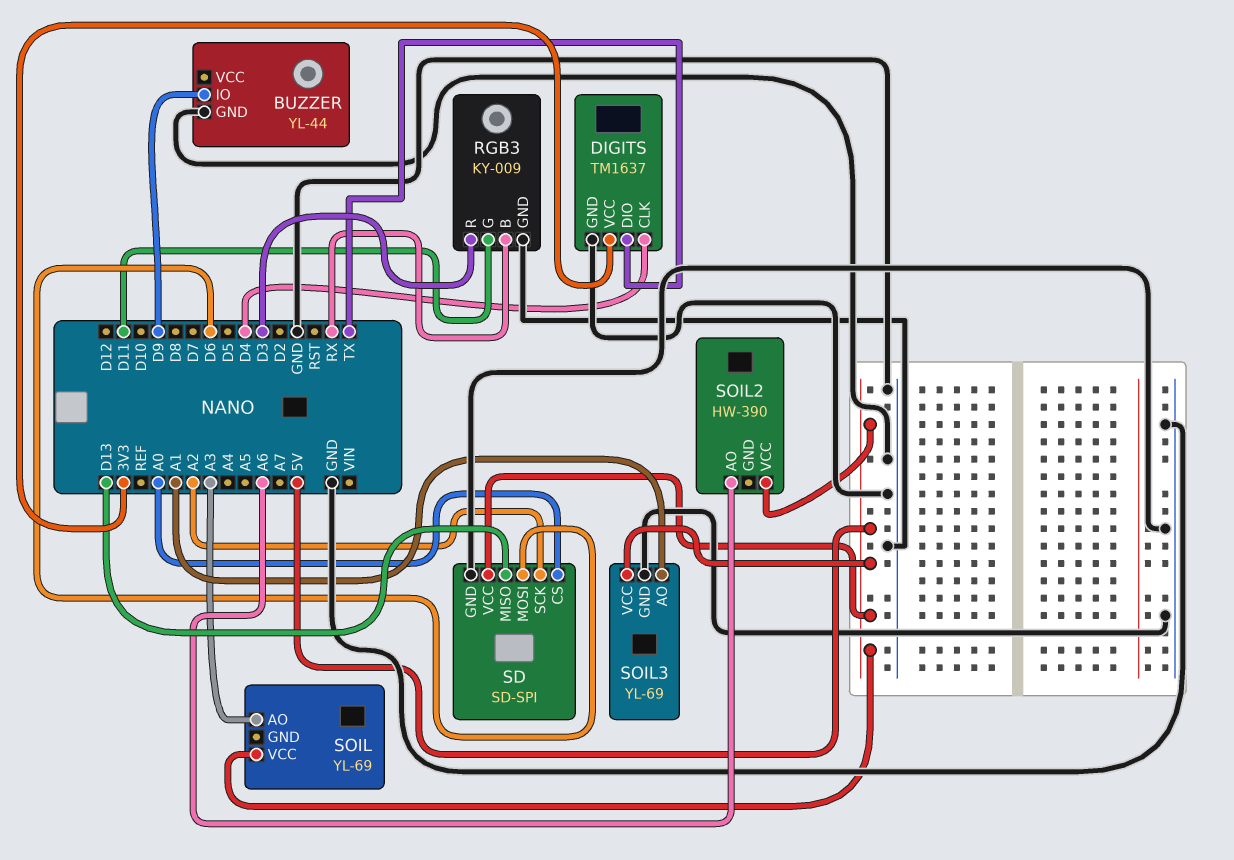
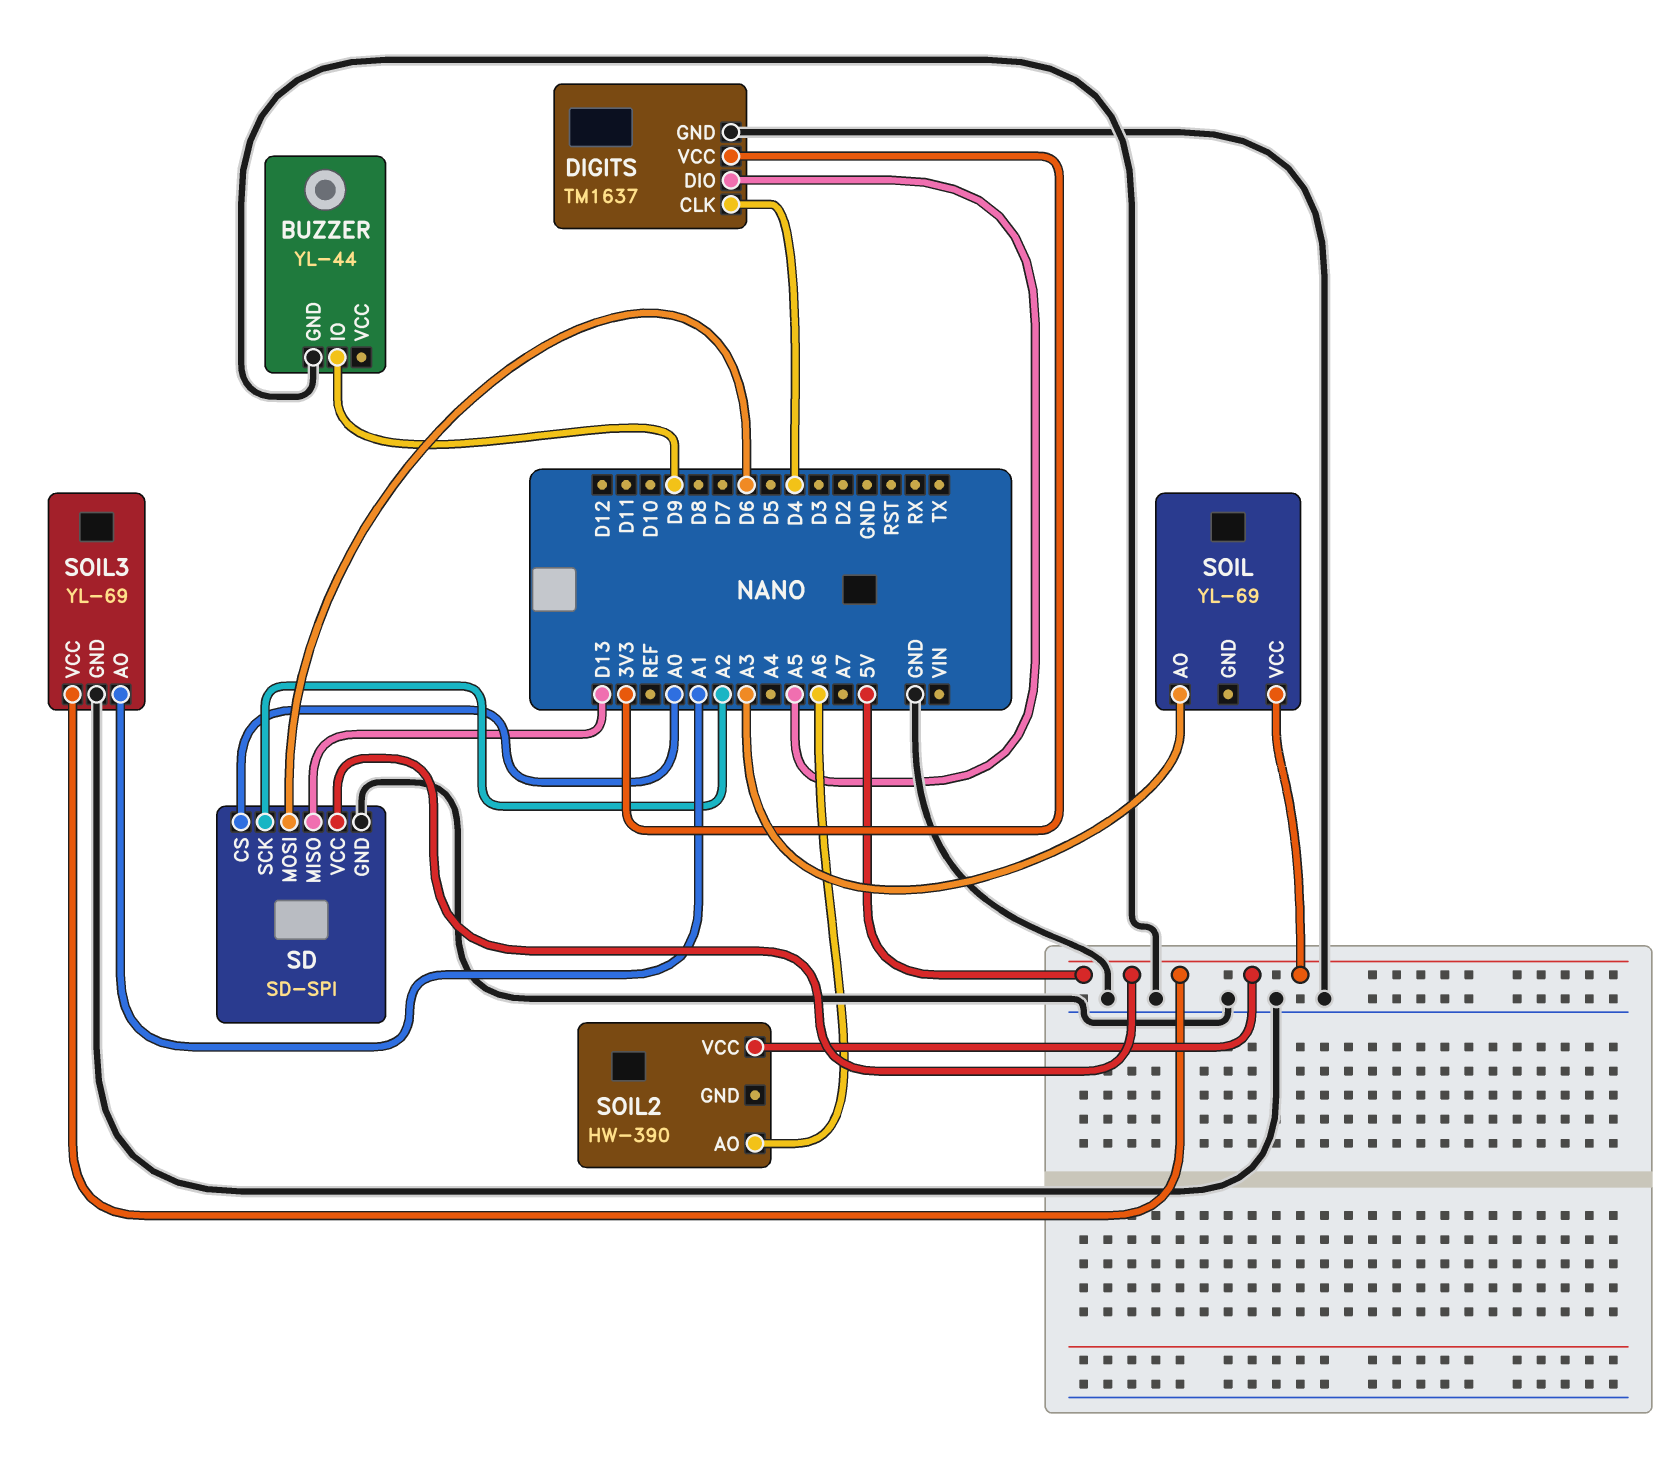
DIGITS pin DIO: TX -> A5
RGB3: KY-009 -> none
RGB3 pin B: RX -> none
RGB3 pin G: D11 -> none
RGB3 pin GND: GND -> none
RGB3 pin R: D3 -> none

